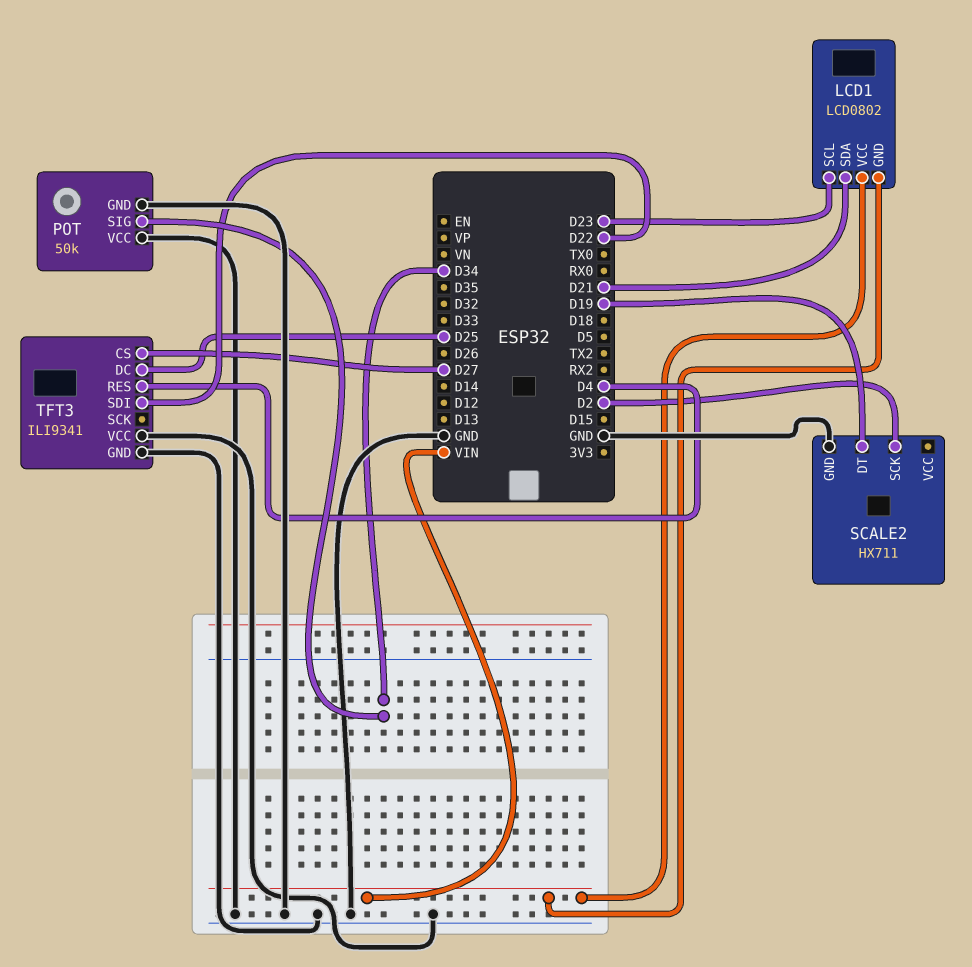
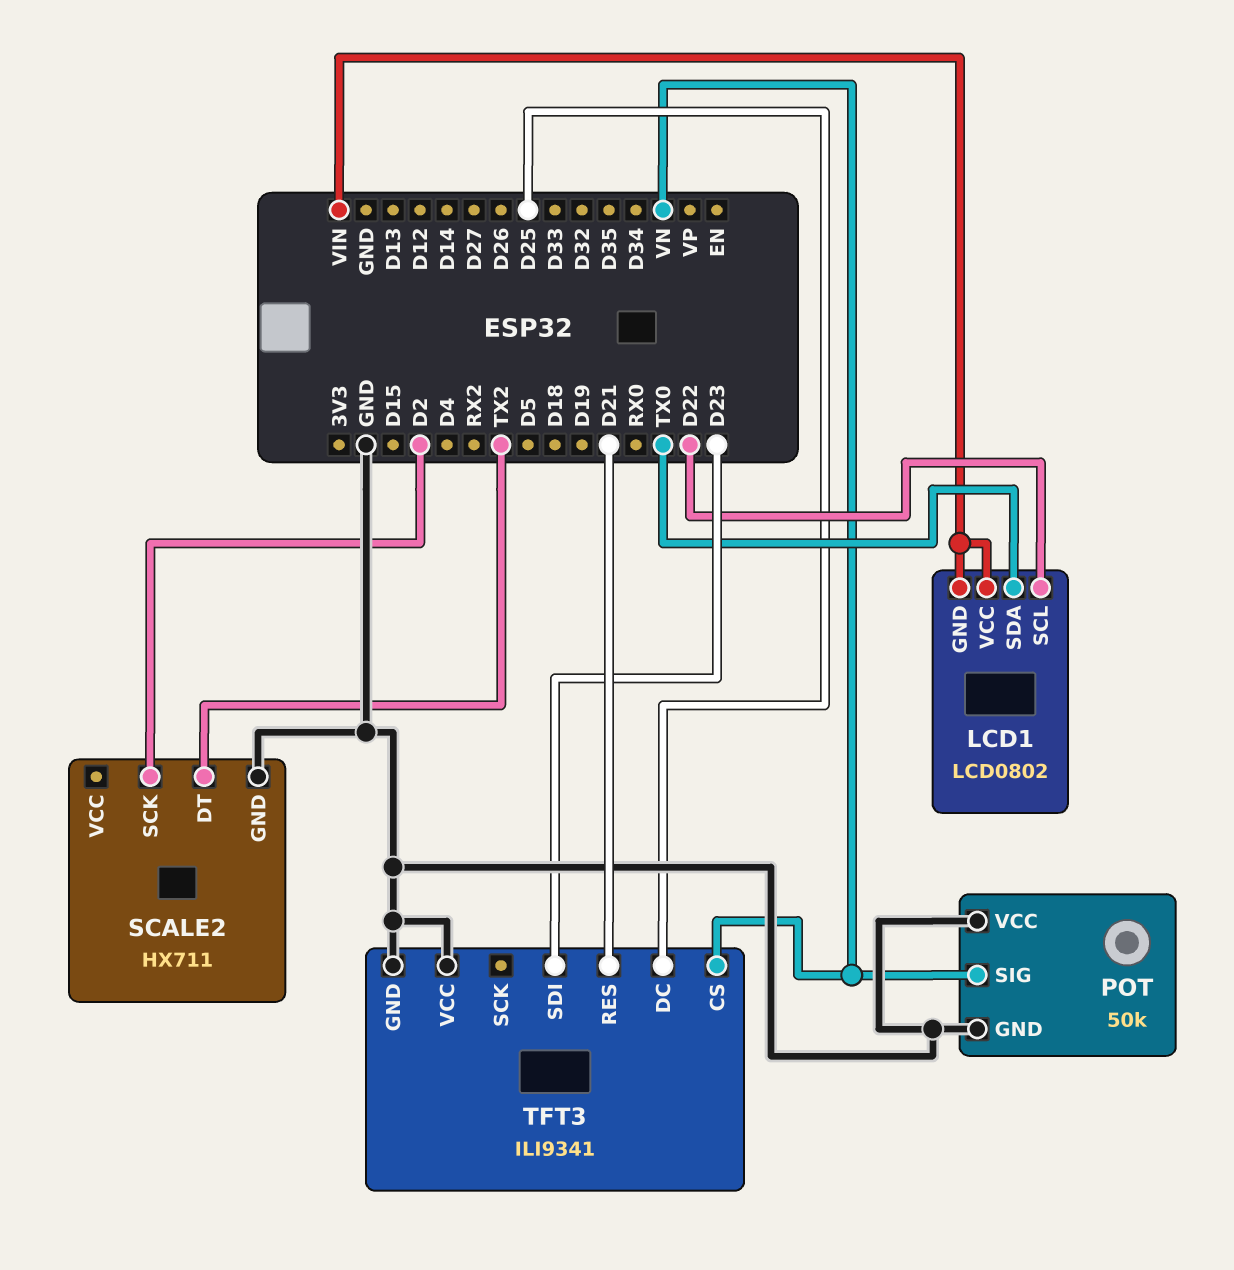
LCD1 pin SCL: D23 -> D22
LCD1 pin SDA: D21 -> TX0
POT pin SIG: D34 -> VN
SCALE2 pin DT: D19 -> TX2
TFT3 pin CS: D27 -> VN
TFT3 pin RES: D4 -> D21
TFT3 pin SDI: D22 -> D23

